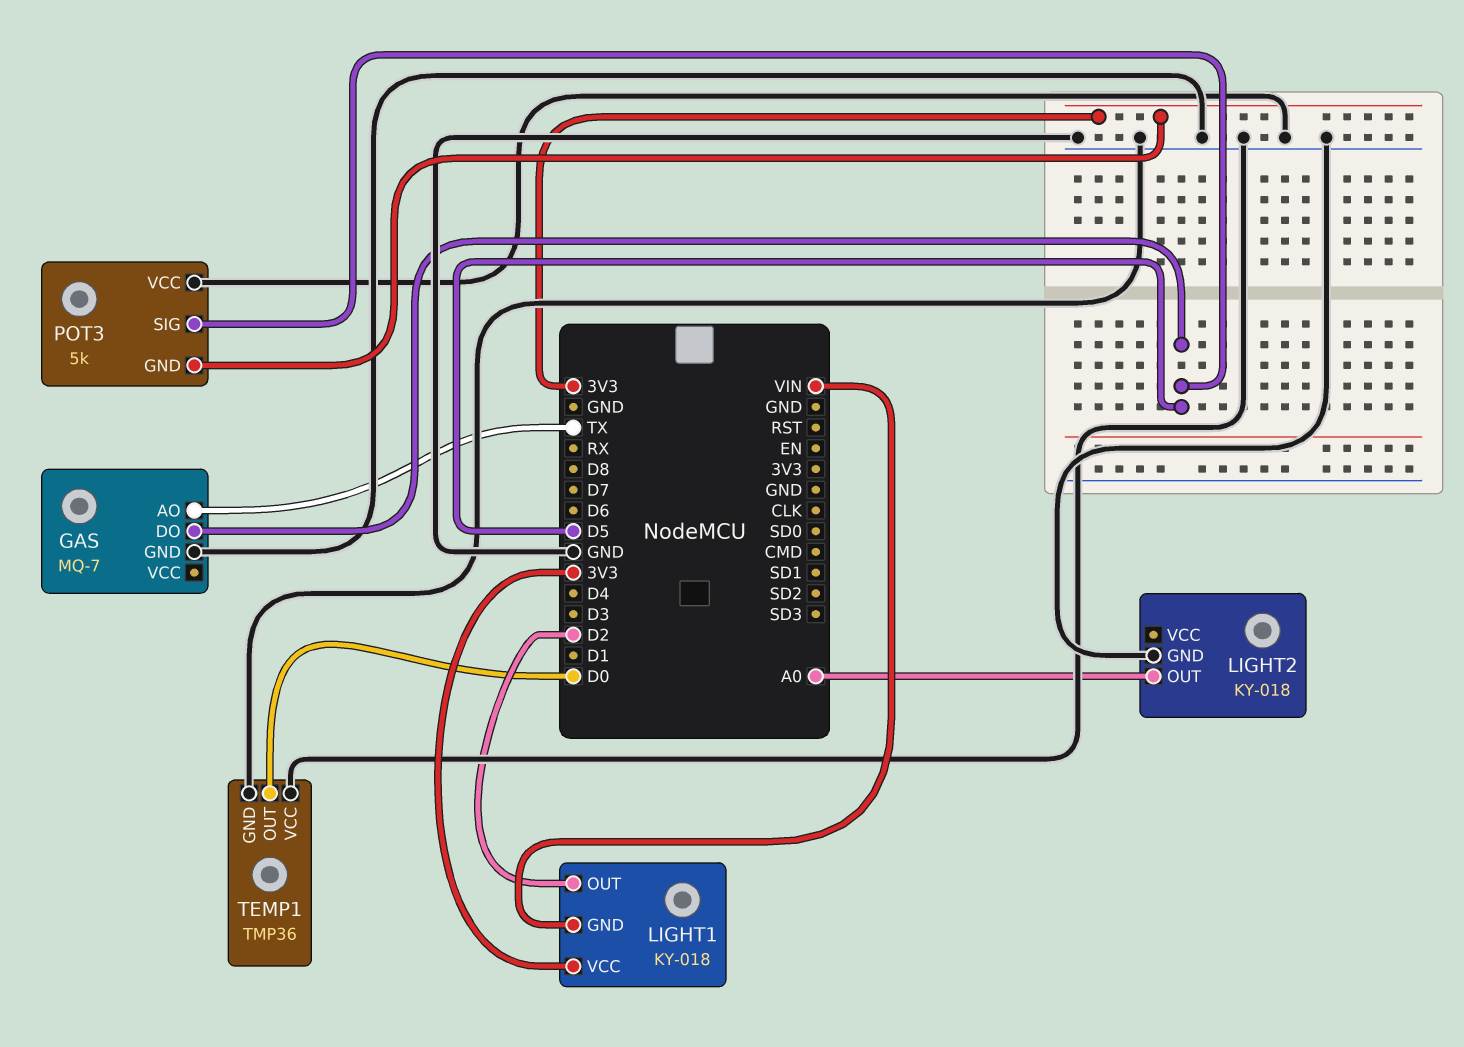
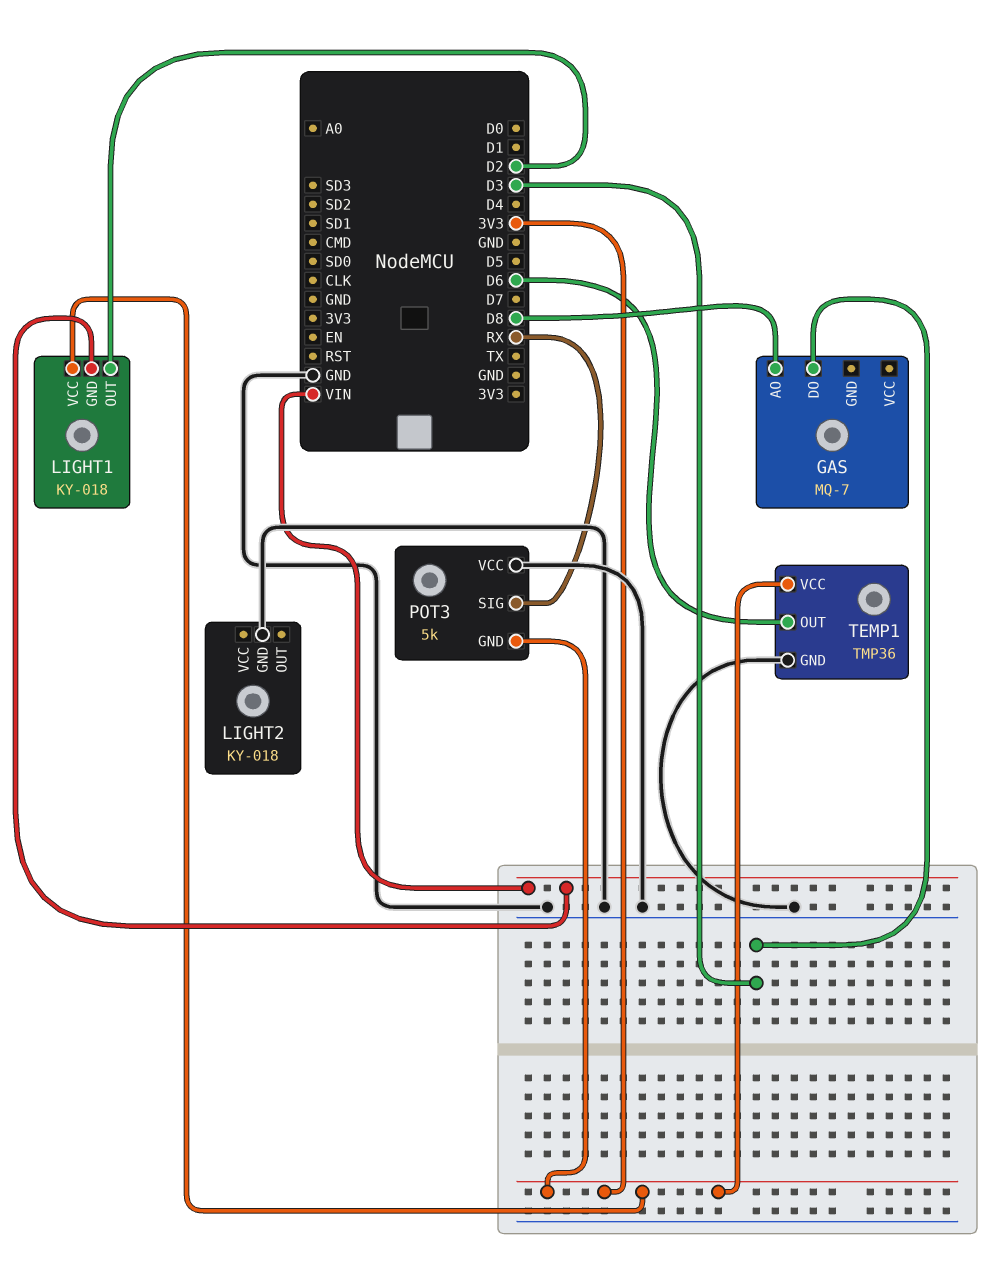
GAS pin AO: TX -> D8
GAS pin DO: D5 -> D3
GAS pin GND: GND -> none
LIGHT2 pin OUT: A0 -> none
POT3 pin SIG: D5 -> RX
TEMP1 pin OUT: D0 -> D6
TEMP1 pin VCC: GND -> 3V3

